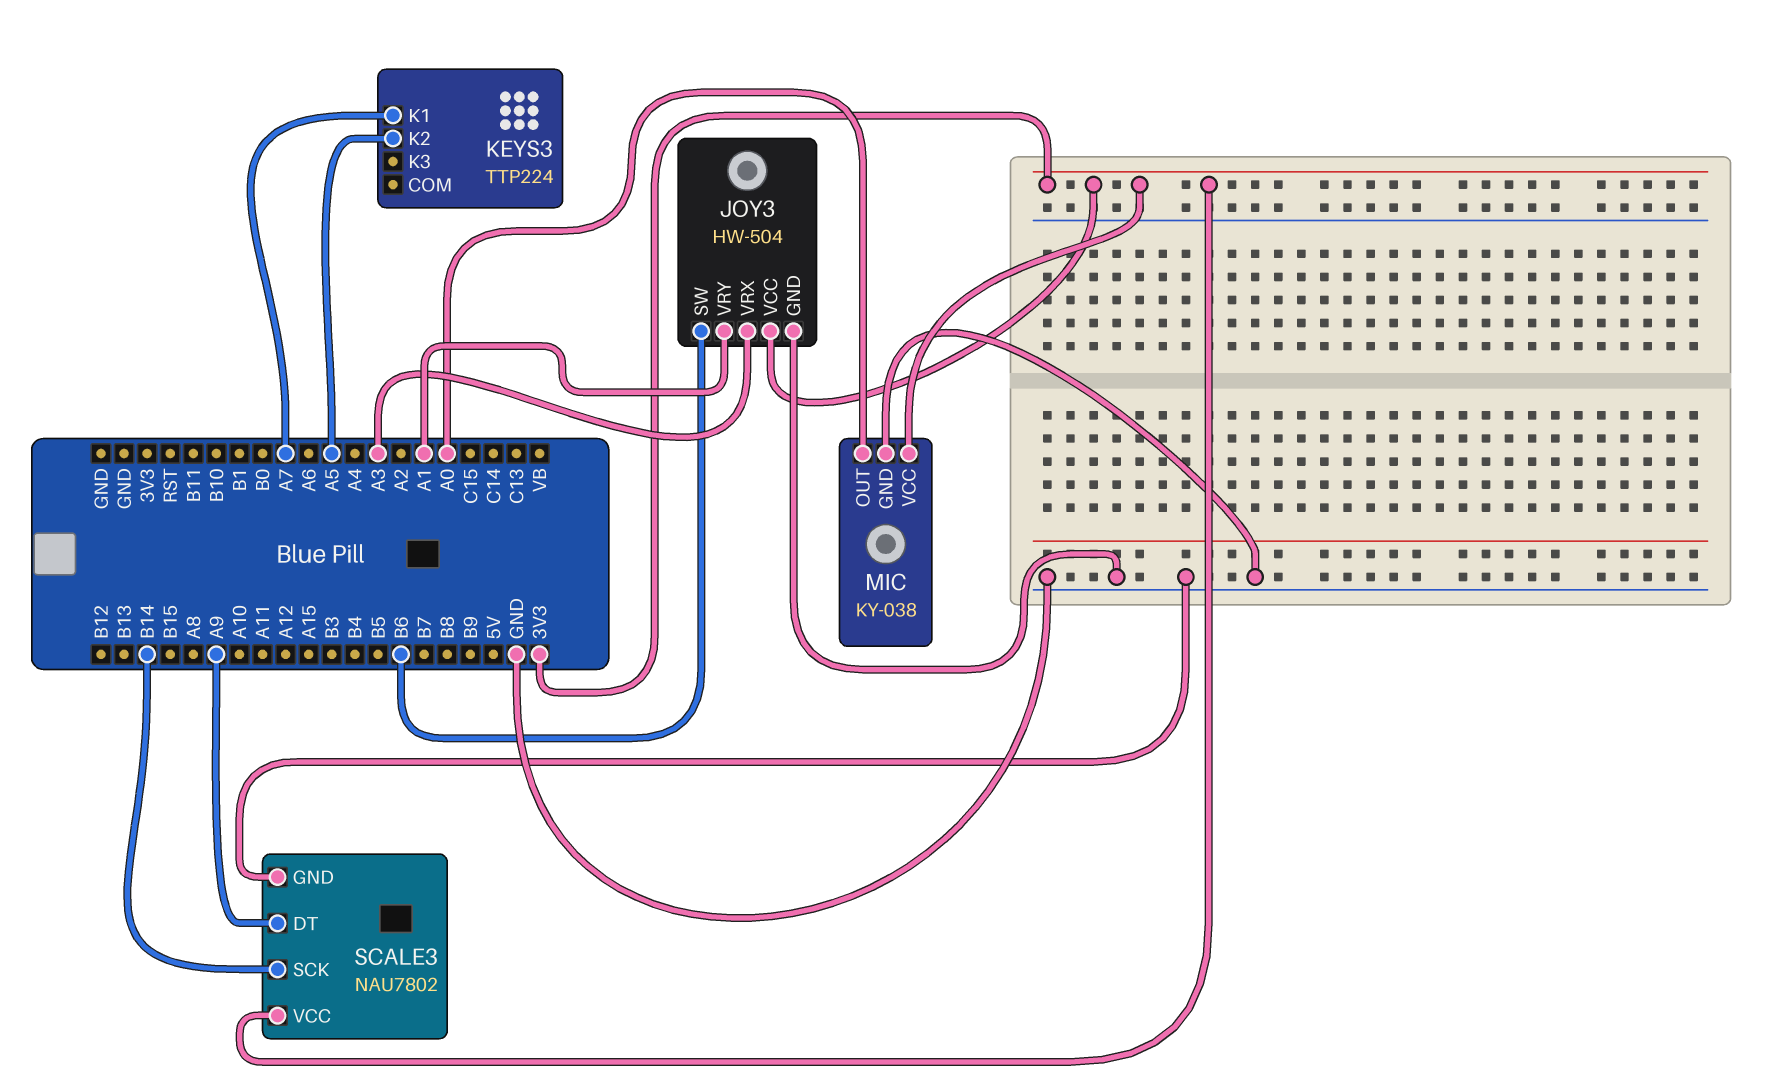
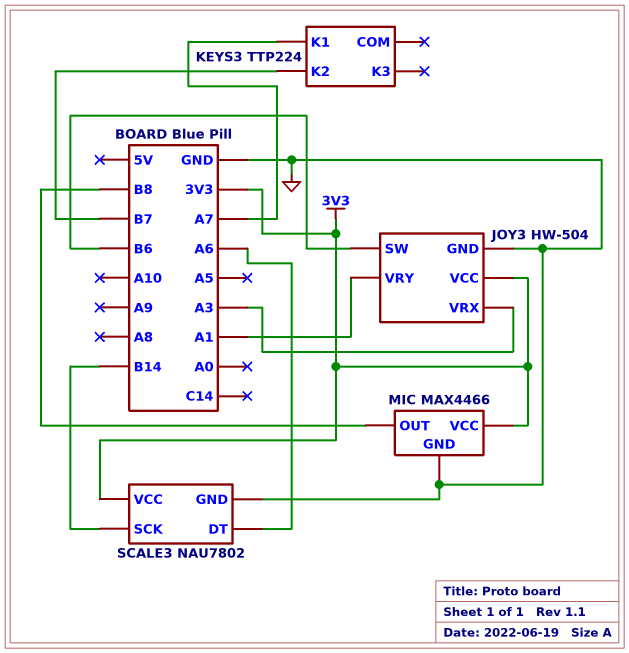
KEYS3 pin K2: A5 -> B7
MIC: KY-038 -> MAX4466
MIC pin OUT: A0 -> B8
SCALE3 pin DT: A9 -> A6

